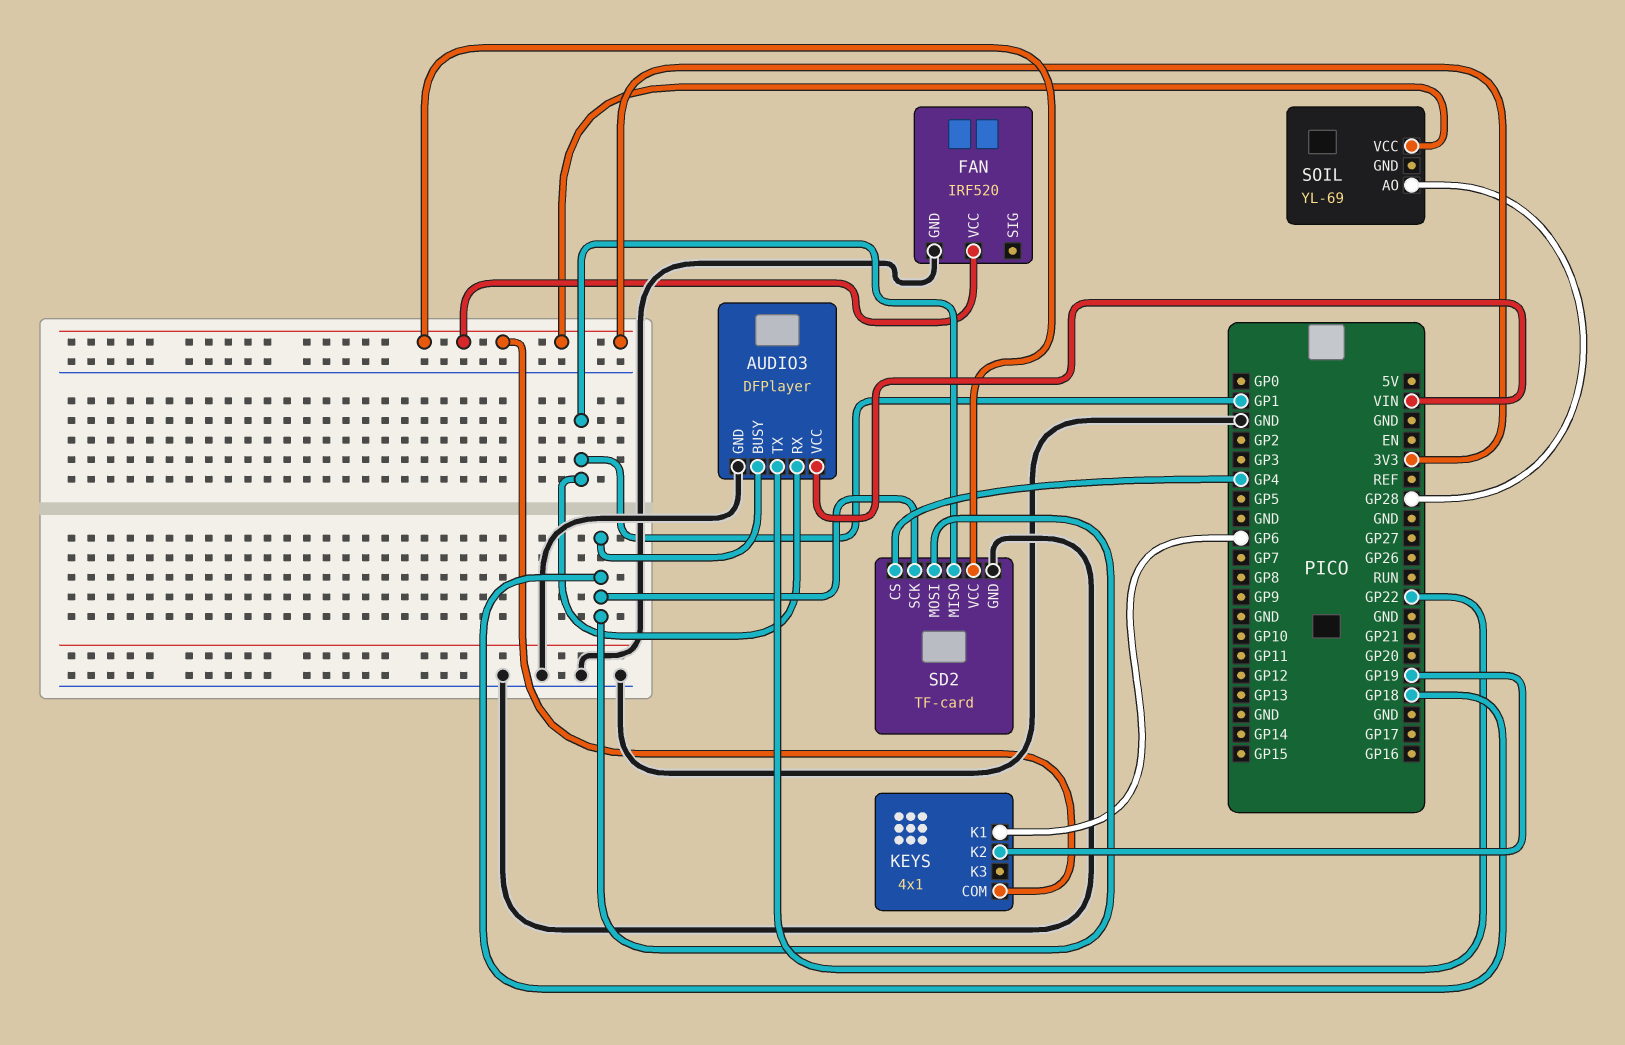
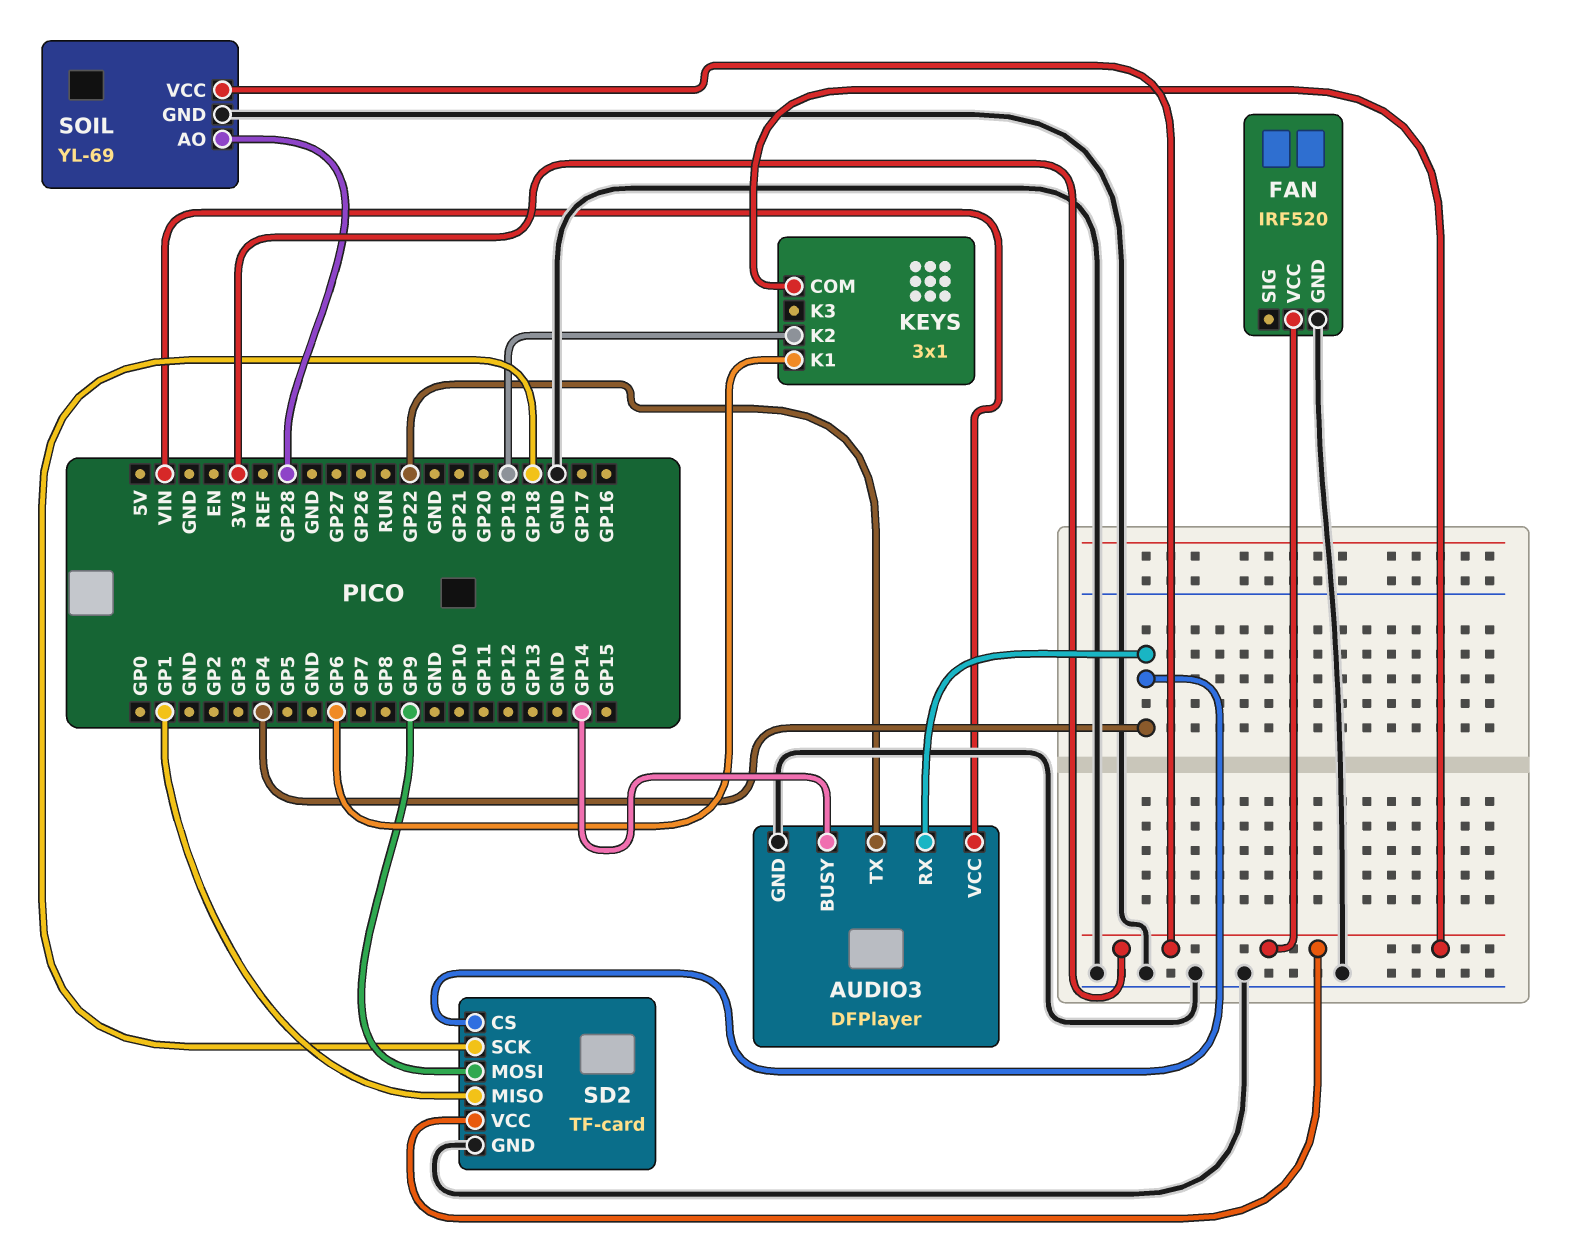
AUDIO3 pin BUSY: GP18 -> GP14
AUDIO3 pin RX: GP1 -> GP4
KEYS: 4x1 -> 3x1
SD2 pin MOSI: GP18 -> GP9
SOIL pin GND: none -> GND

